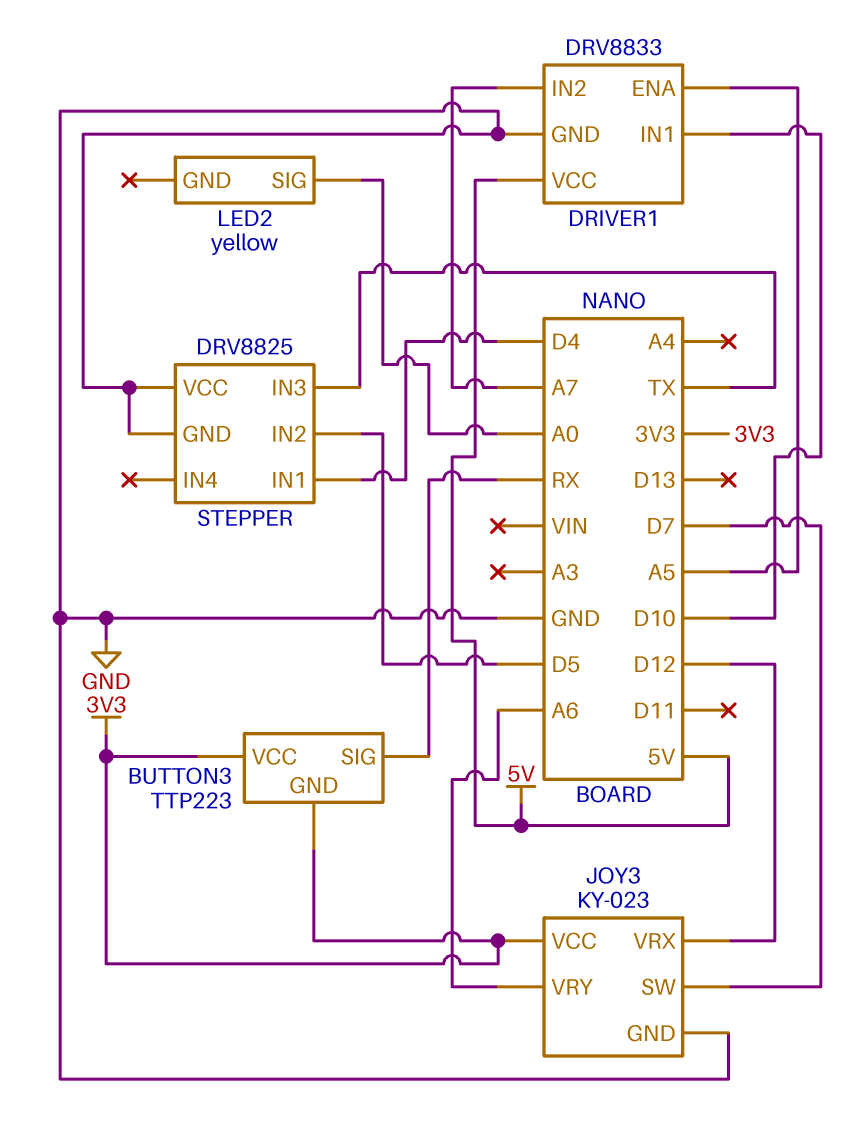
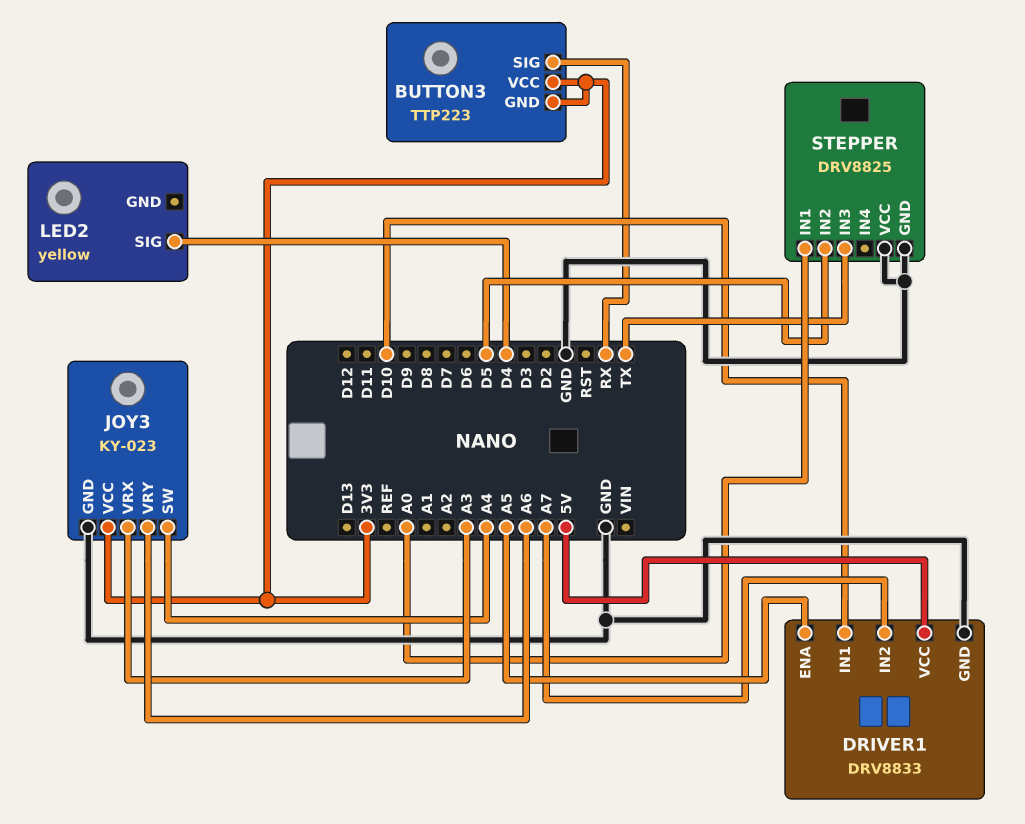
JOY3 pin SW: D7 -> A4
JOY3 pin VRX: D12 -> A3
LED2 pin SIG: A0 -> D4
STEPPER pin IN1: D4 -> A0

